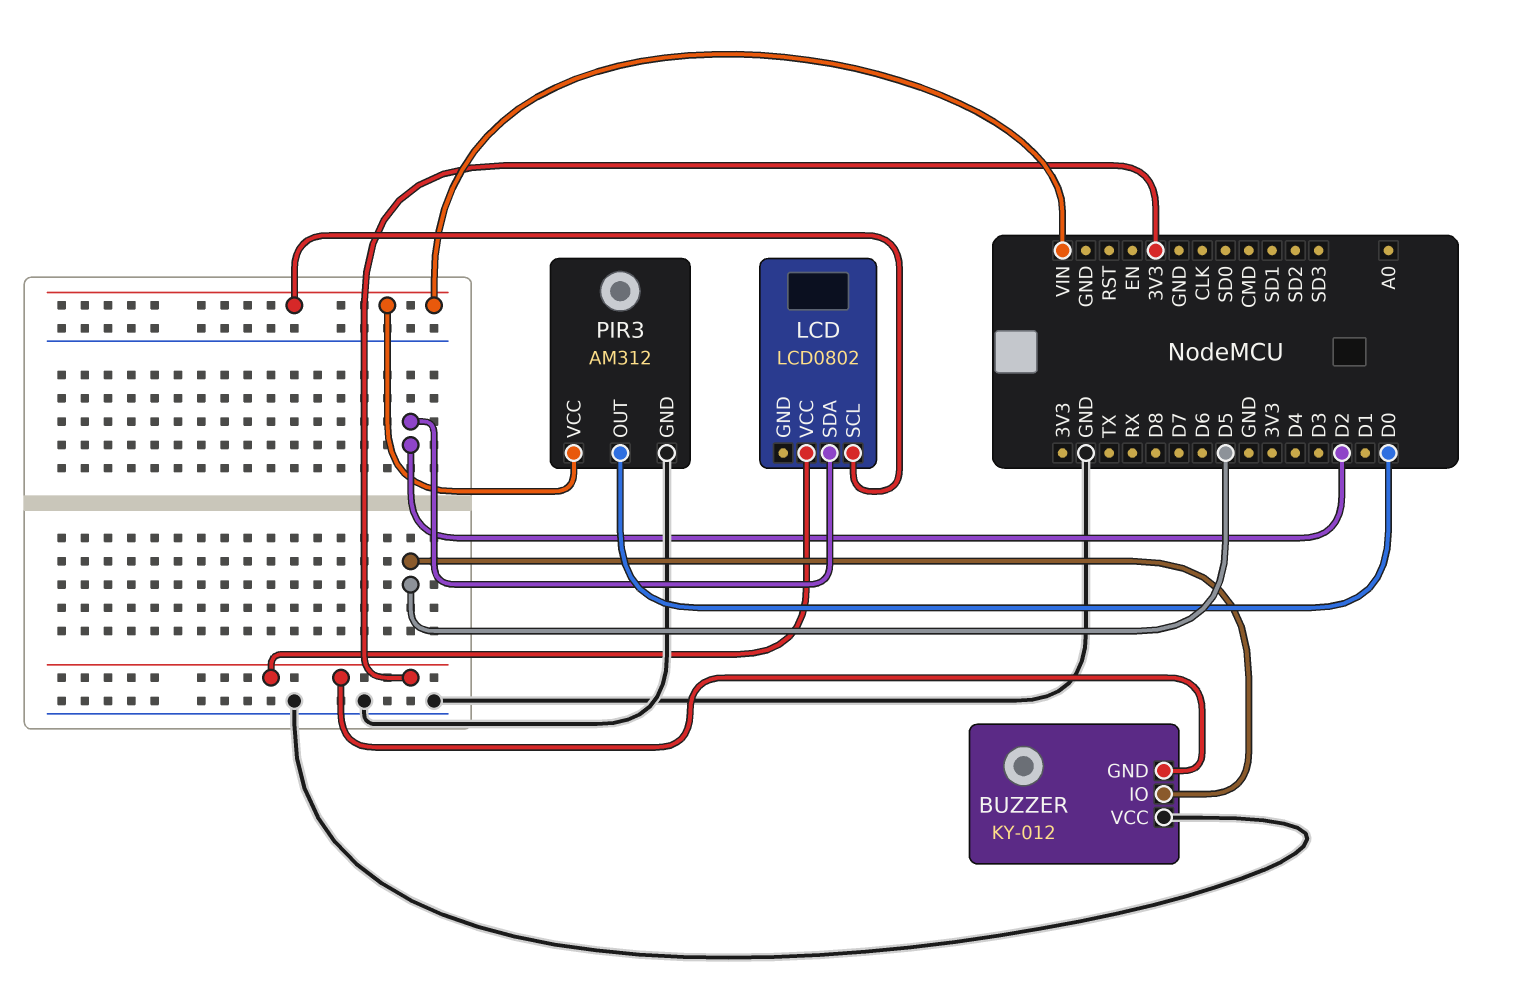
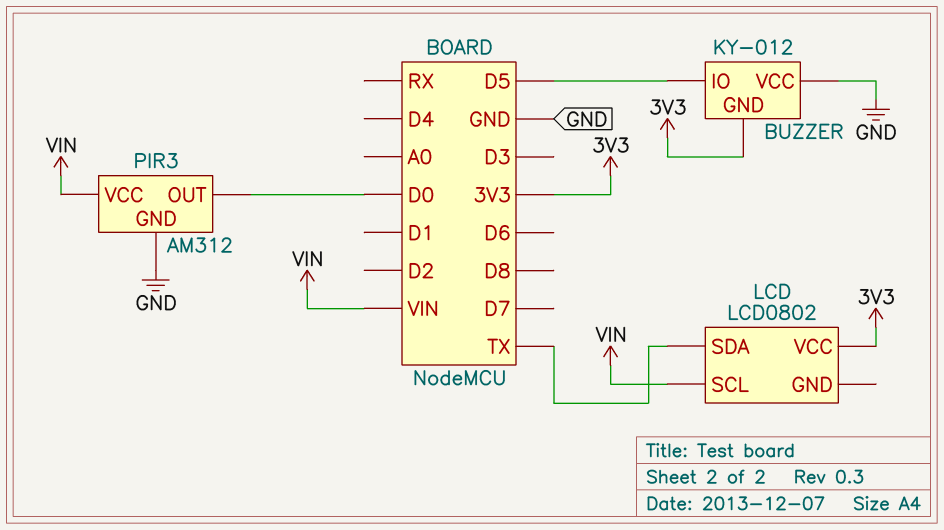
LCD pin SDA: D2 -> TX

